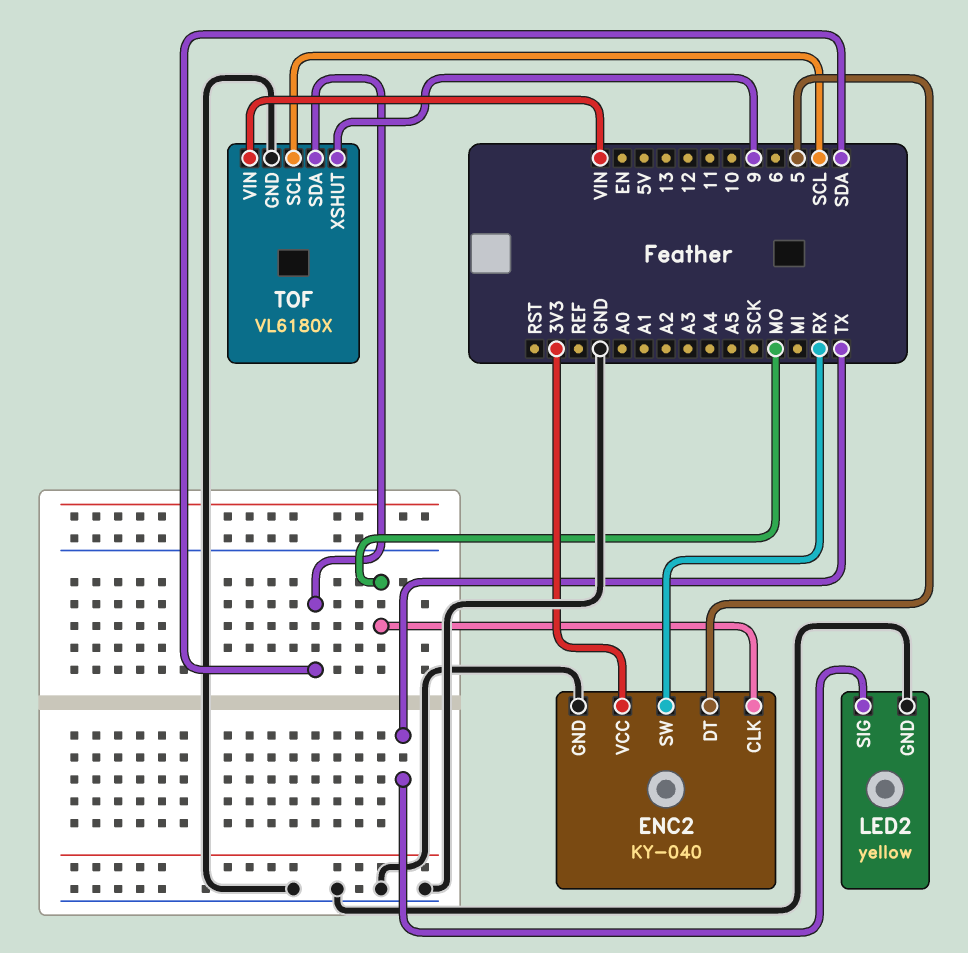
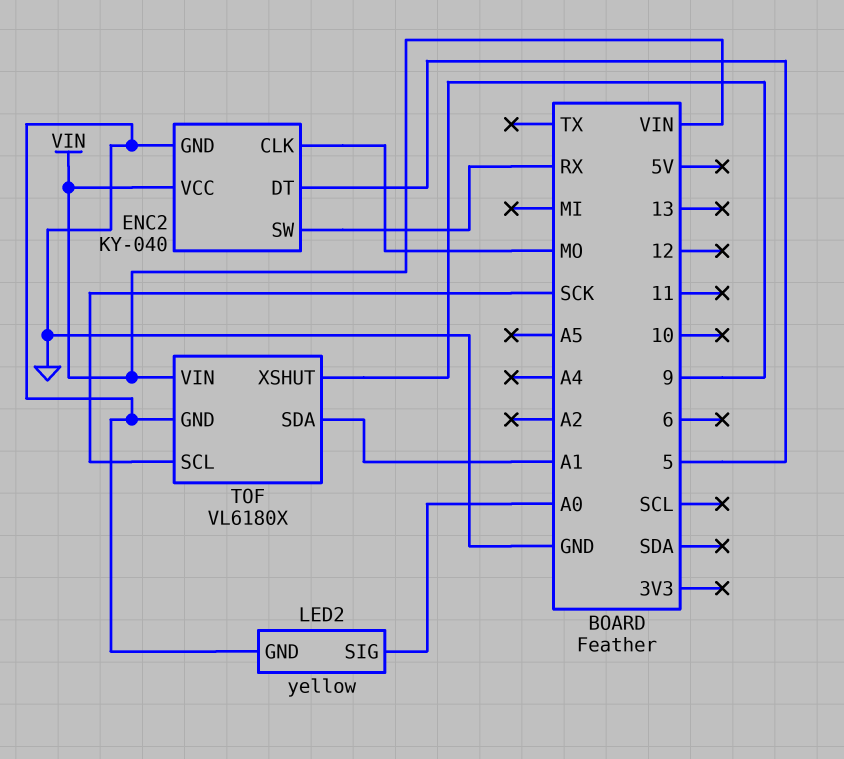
ENC2 pin VCC: 3V3 -> VIN
LED2 pin SIG: TX -> A0
TOF pin SCL: SCL -> SCK
TOF pin SDA: SDA -> A1

